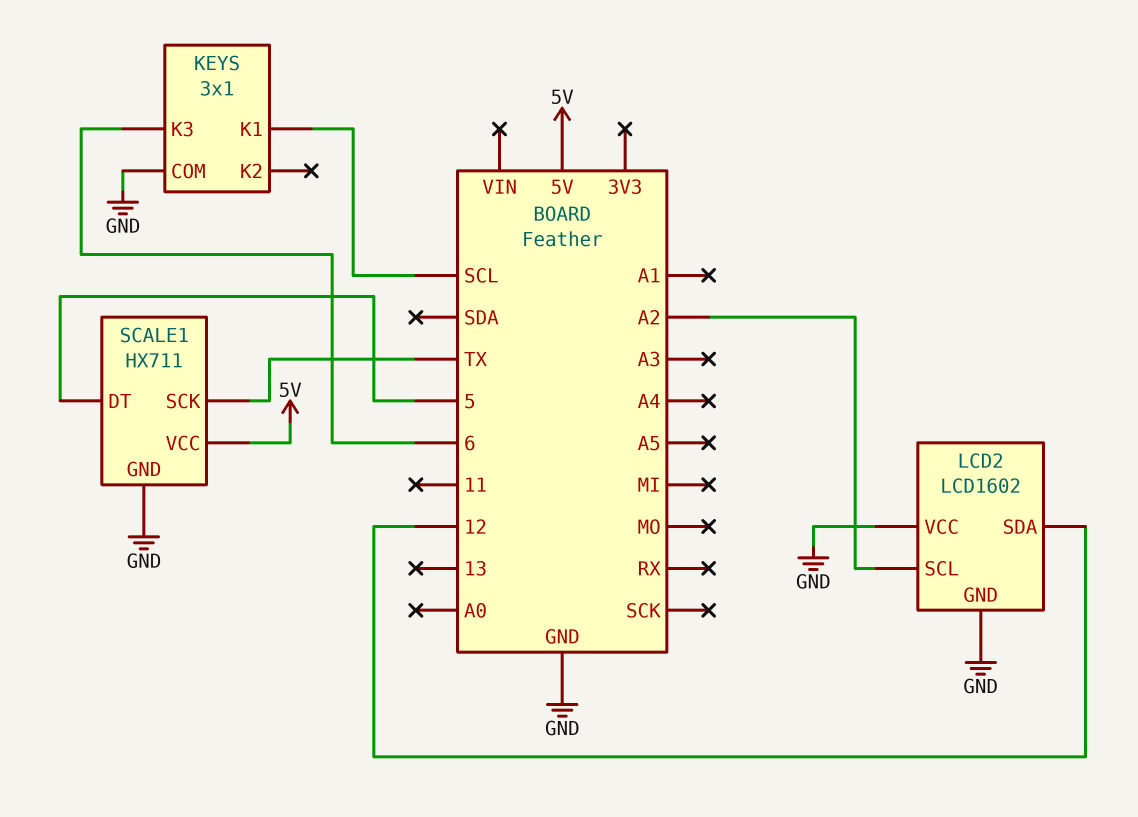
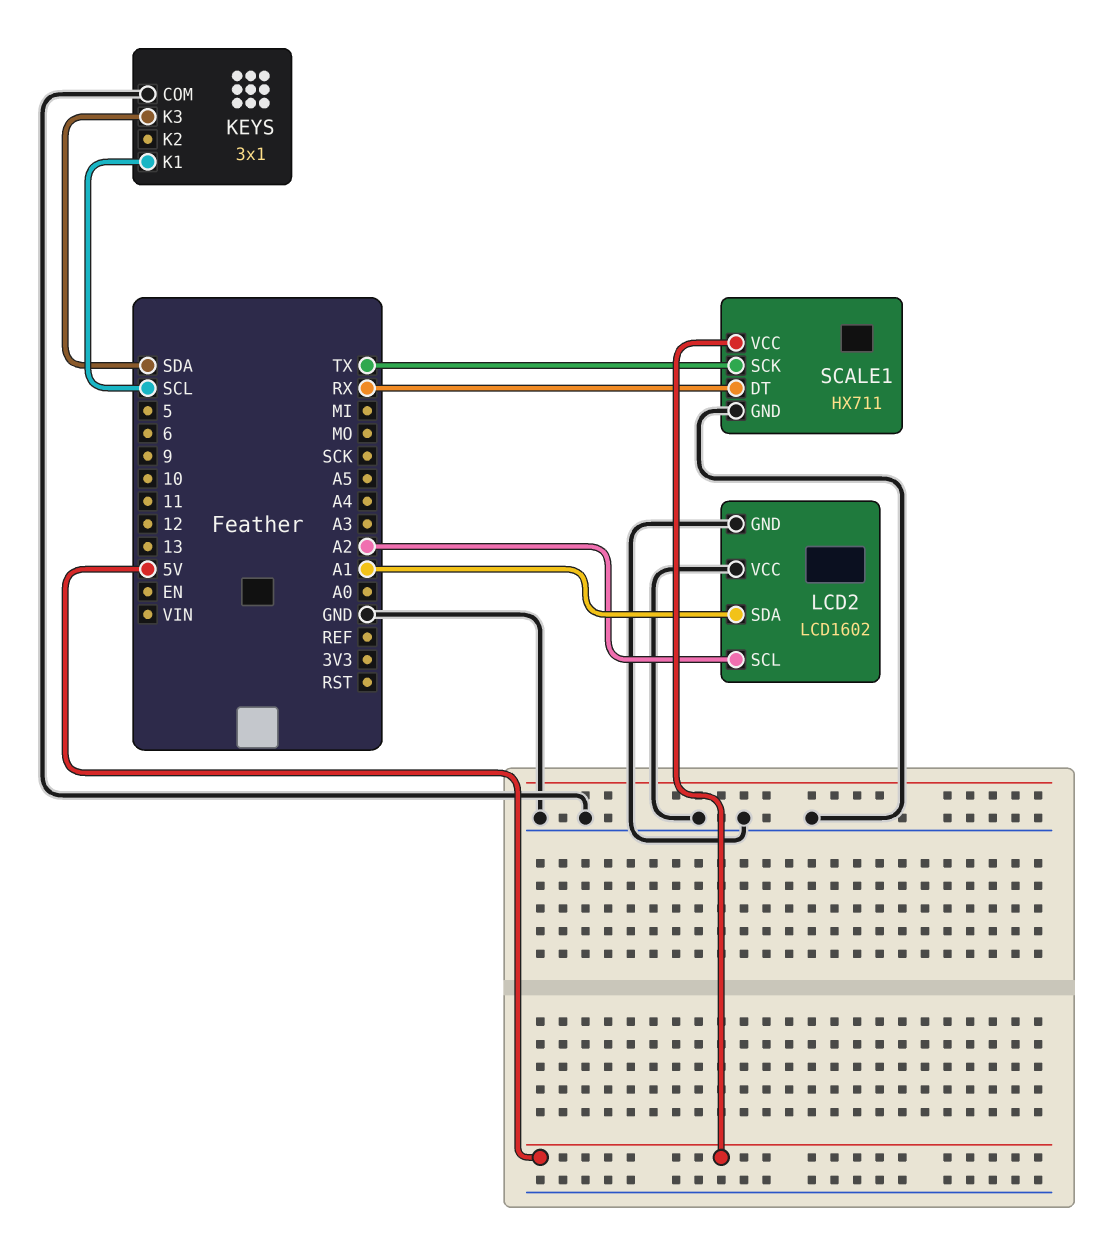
KEYS pin K3: 6 -> SDA
LCD2 pin SDA: 12 -> A1
SCALE1 pin DT: 5 -> RX

